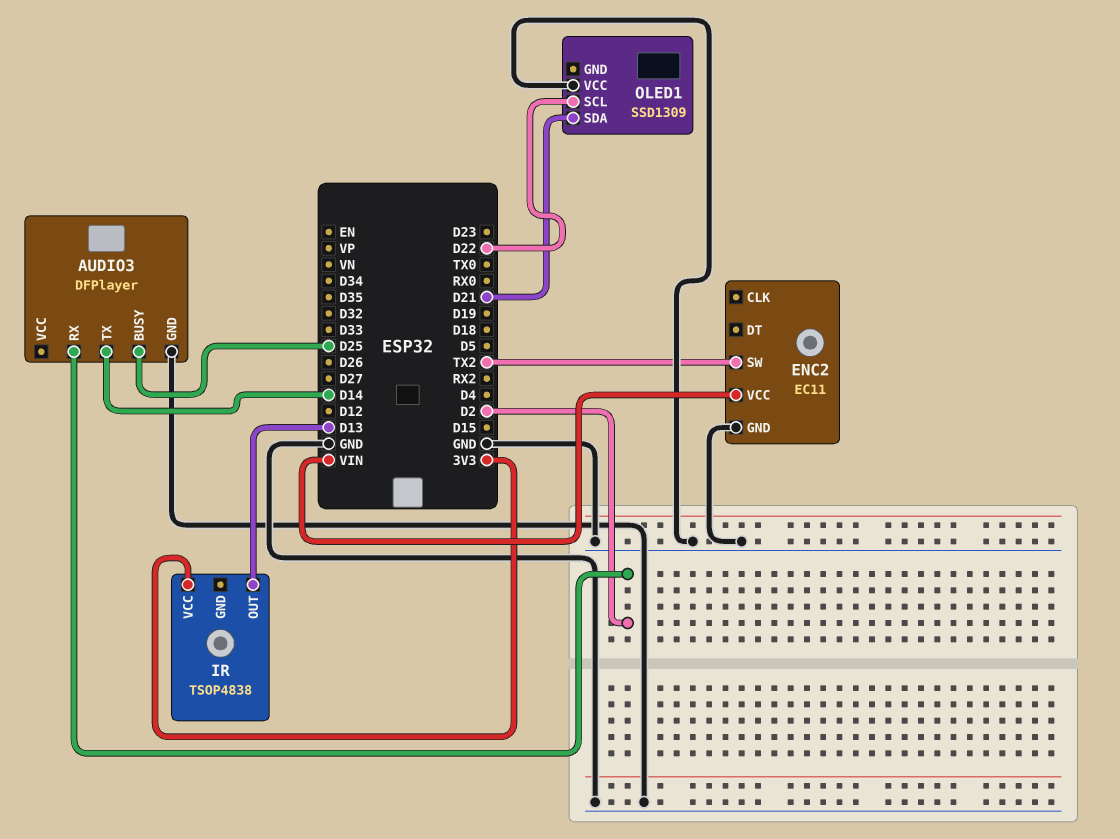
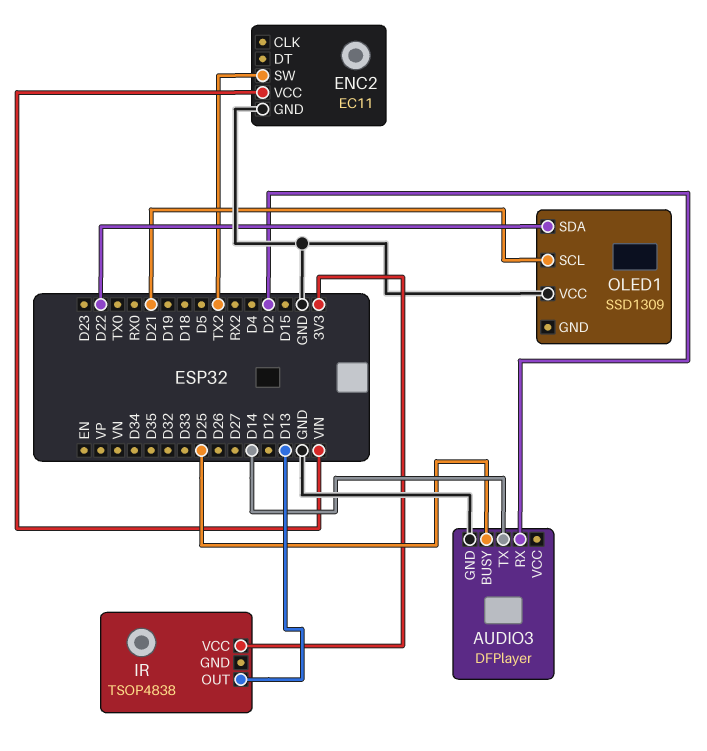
OLED1 pin SCL: D22 -> D21
OLED1 pin SDA: D21 -> D22

